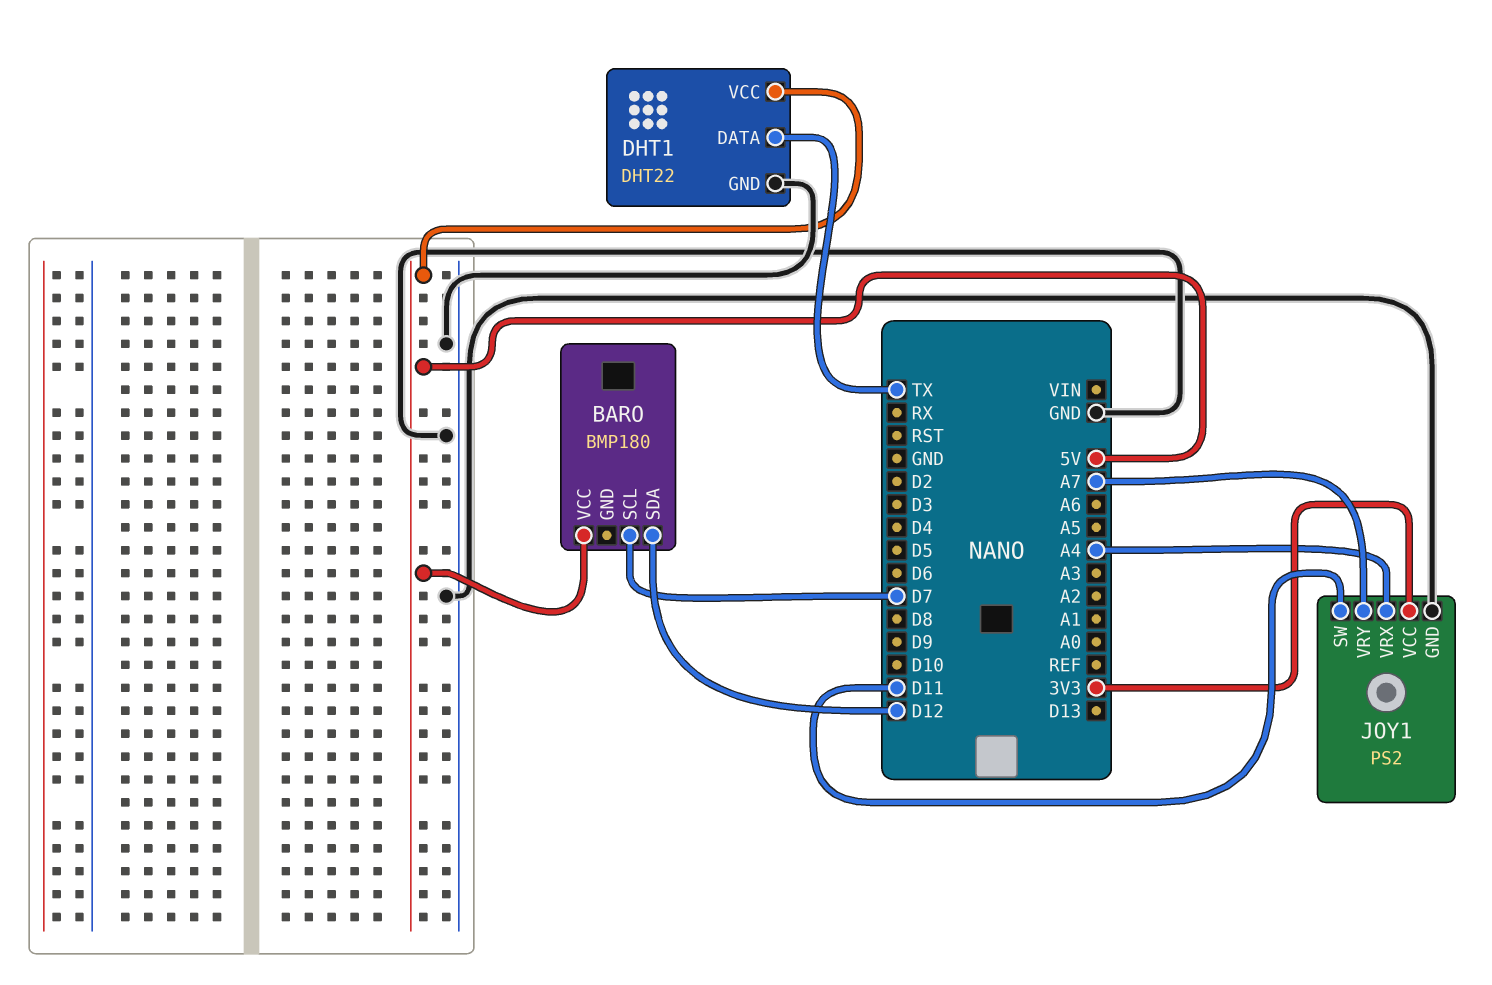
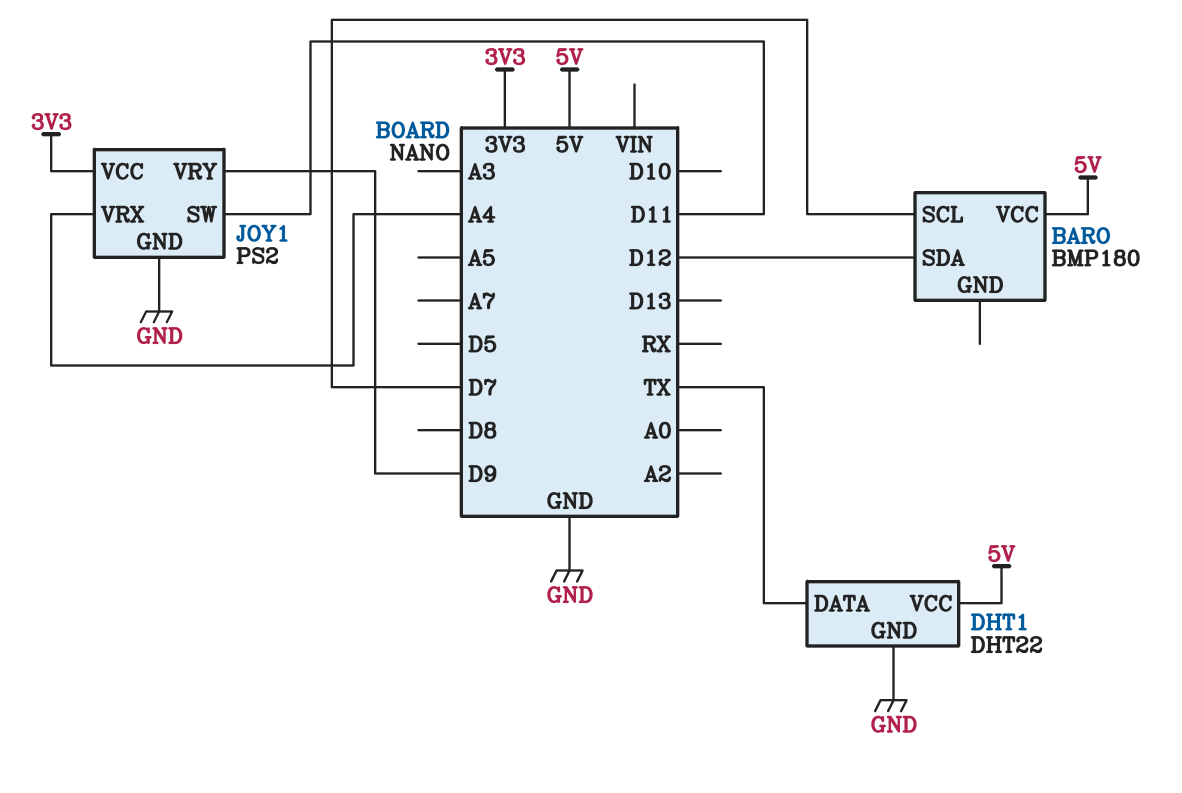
JOY1 pin VRY: A7 -> D9

